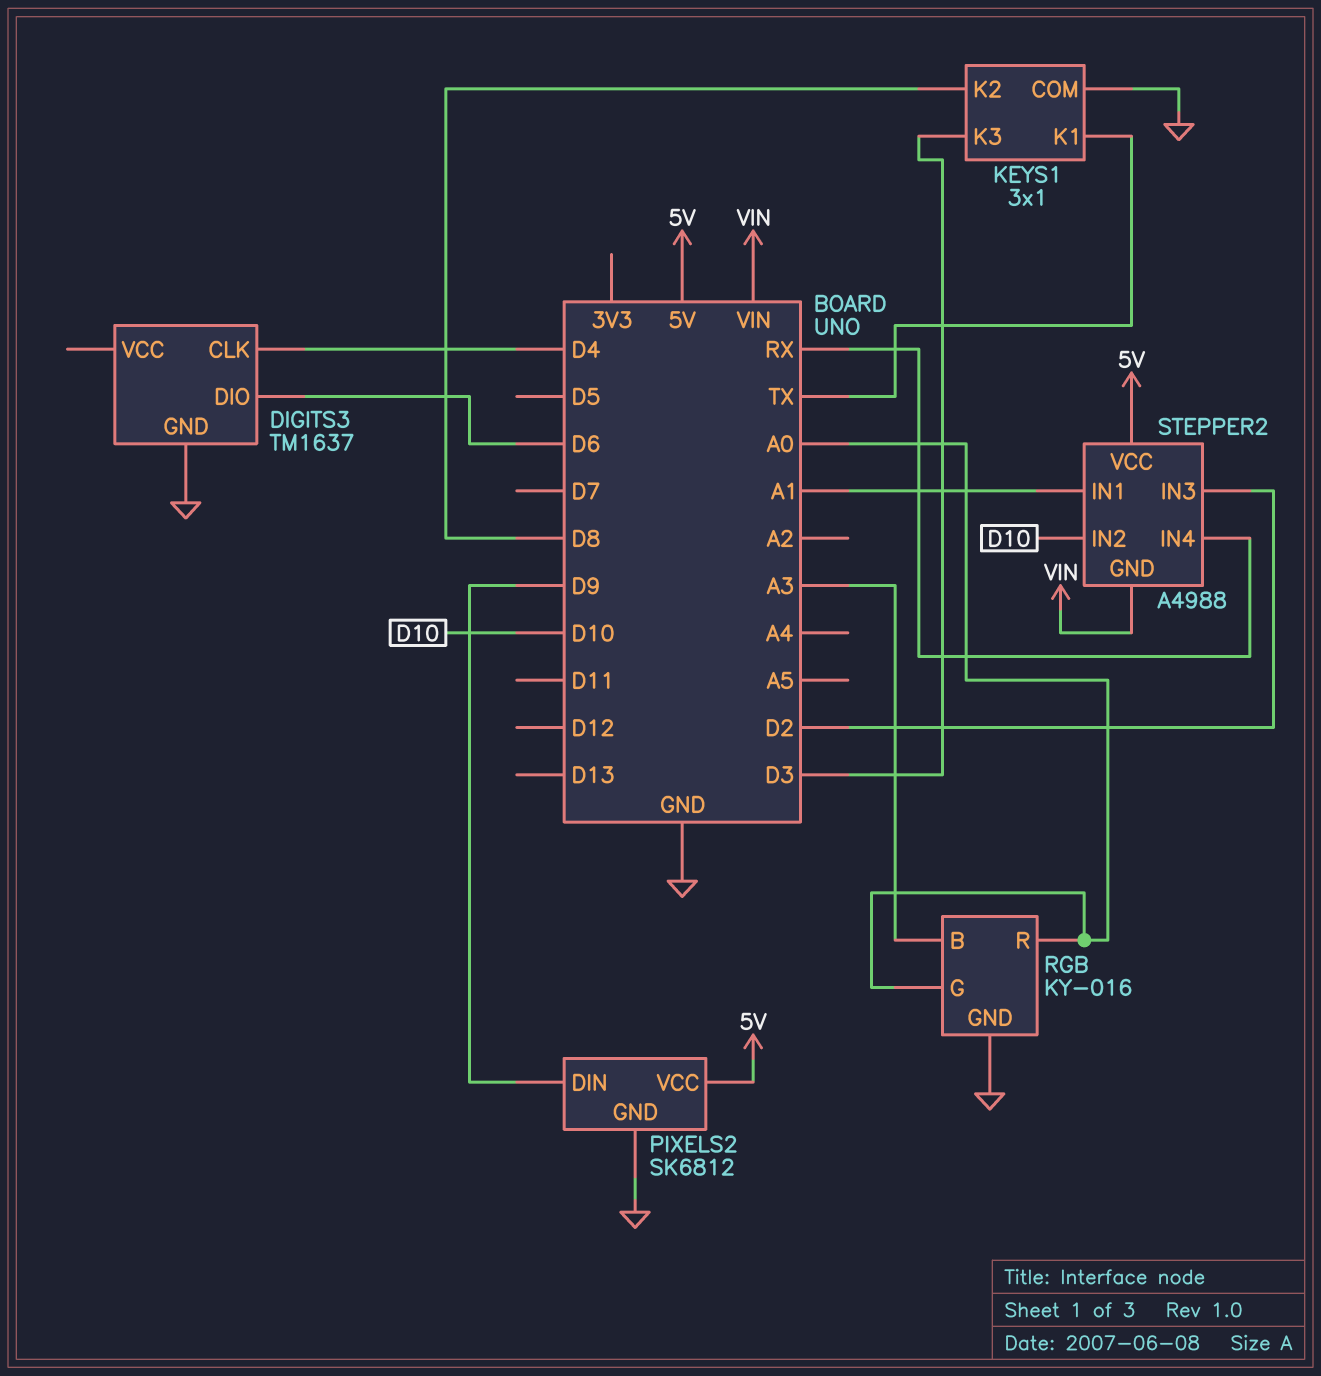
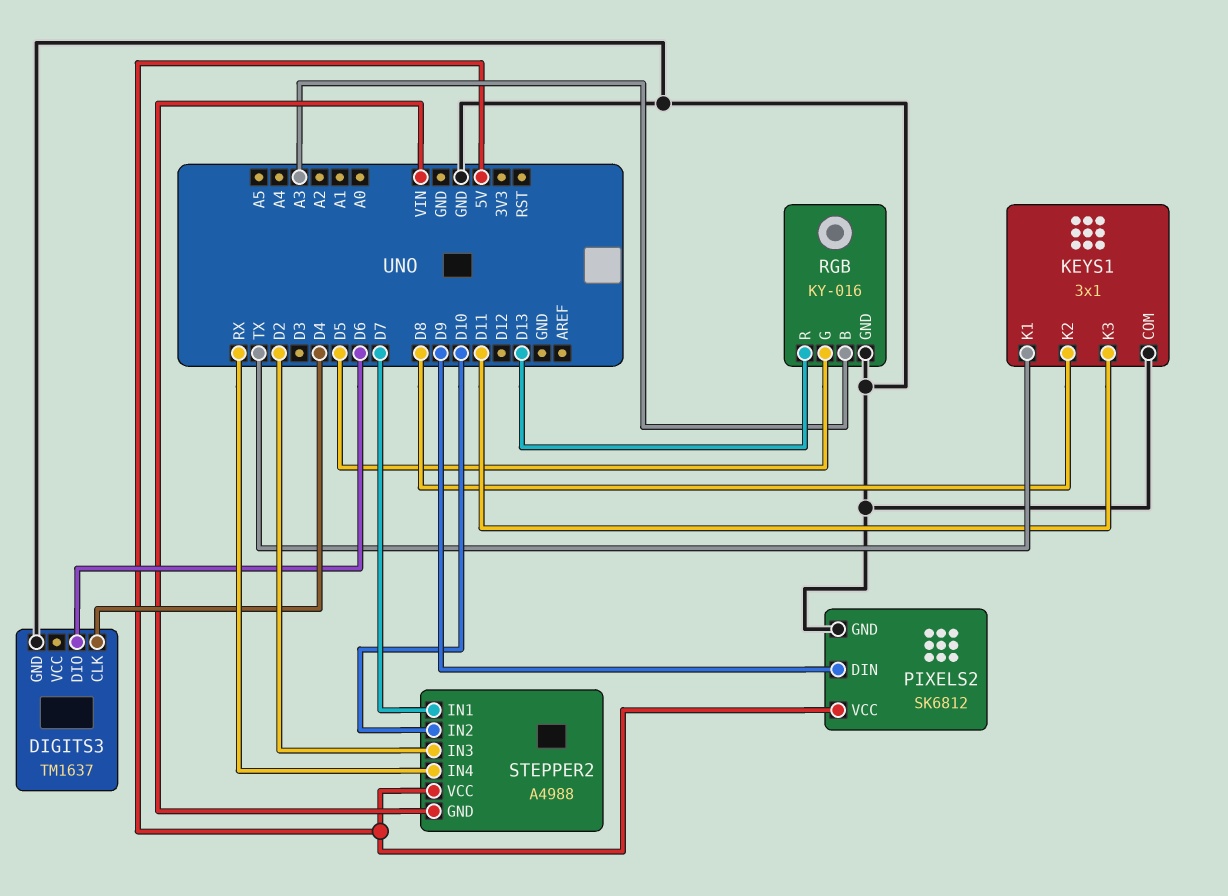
KEYS1 pin K3: D3 -> D11
RGB pin G: A0 -> D5
RGB pin R: A0 -> D13
STEPPER2 pin IN1: A1 -> D7

